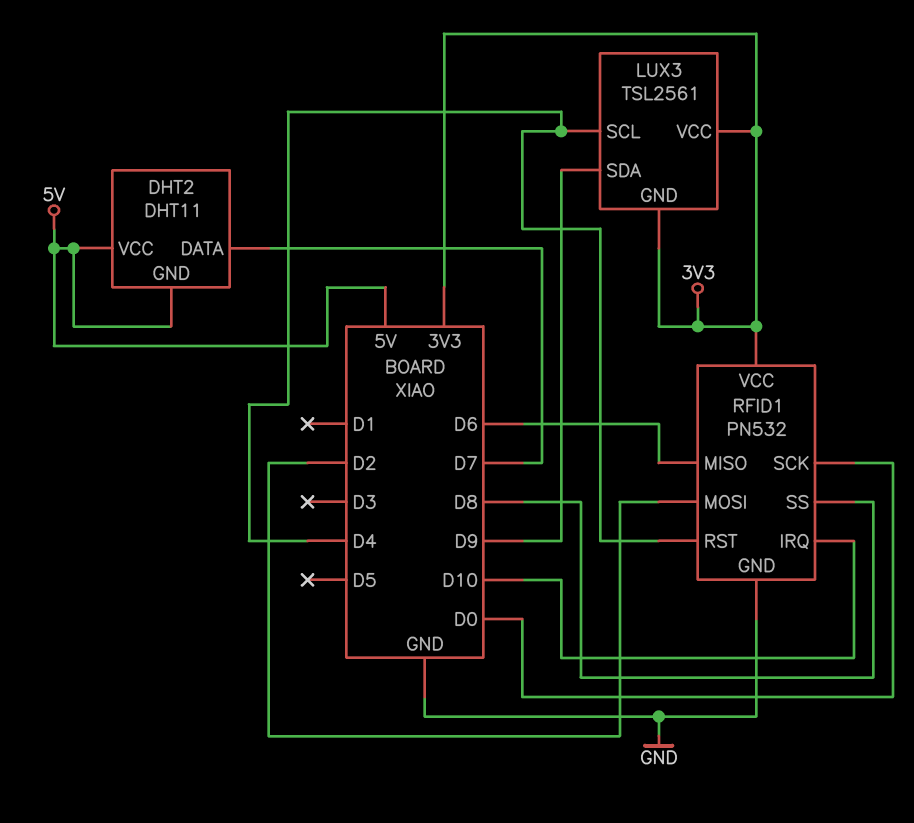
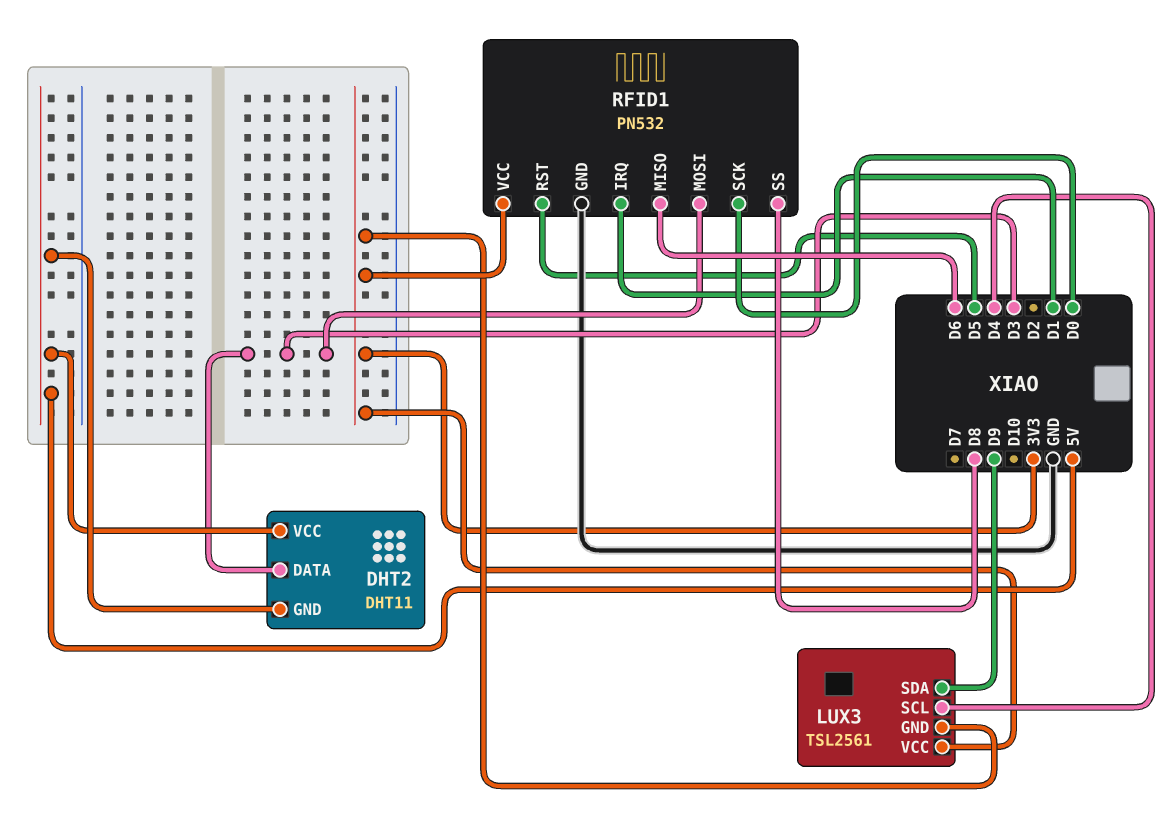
DHT2 pin DATA: D7 -> D3
RFID1 pin IRQ: D10 -> D1
RFID1 pin MOSI: D2 -> D3
RFID1 pin RST: D4 -> D5

